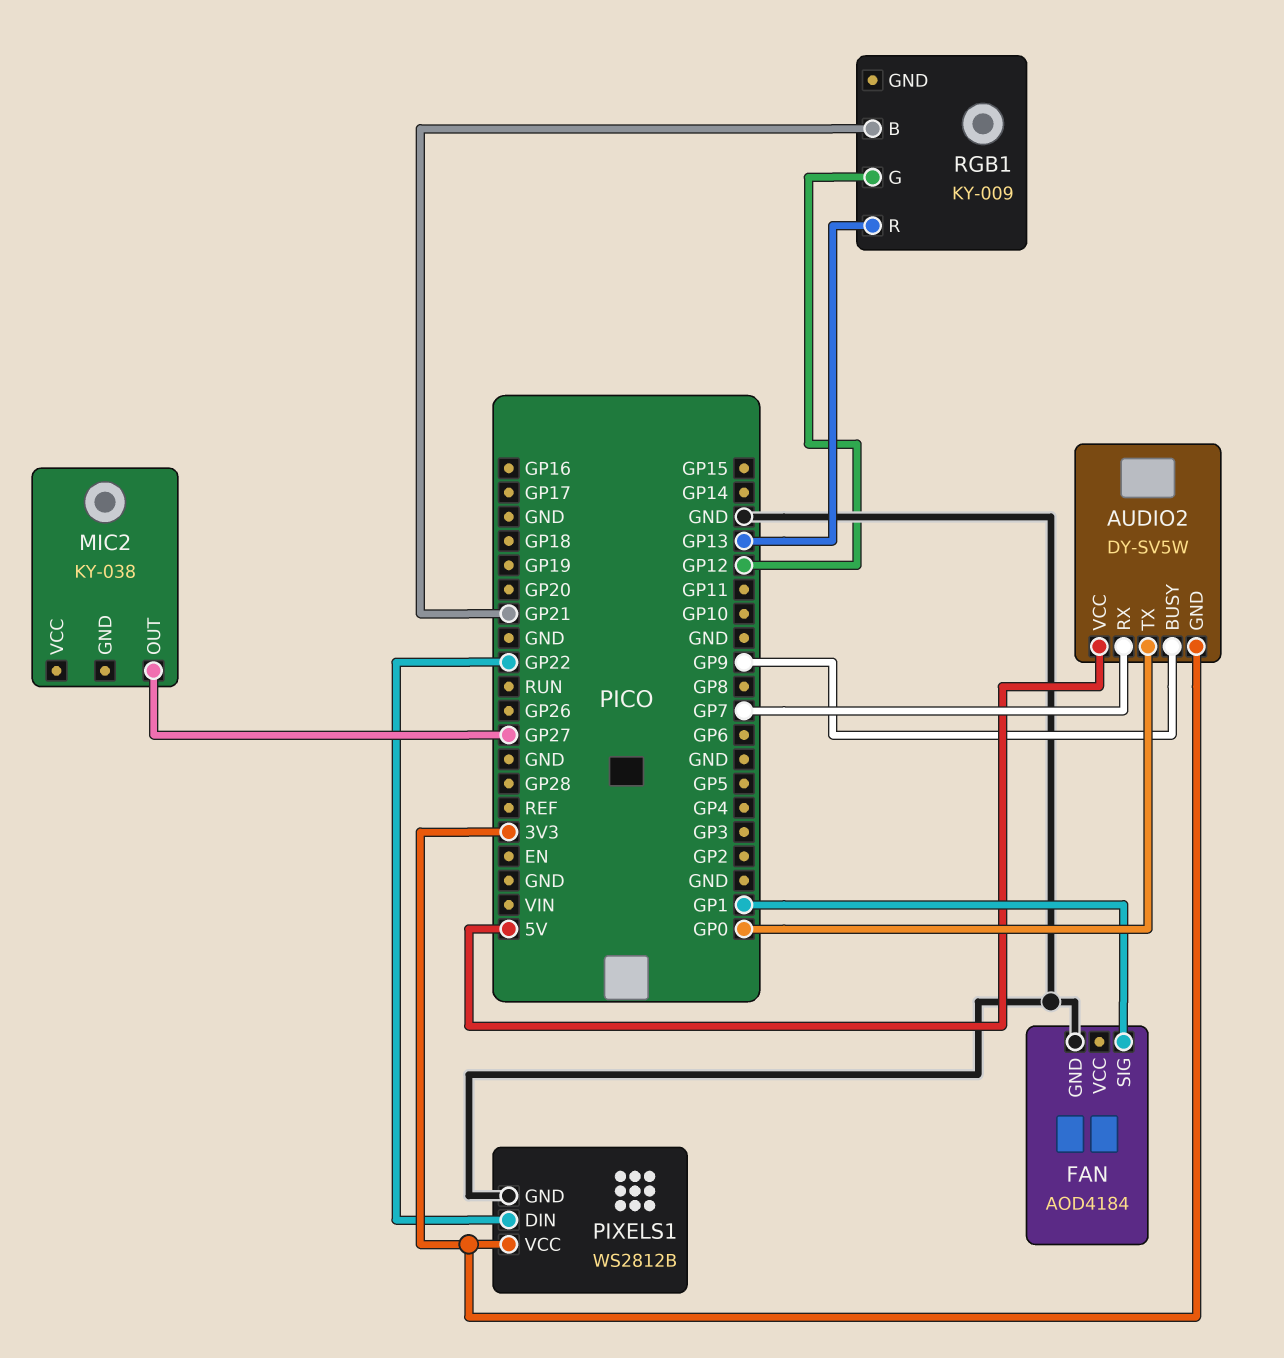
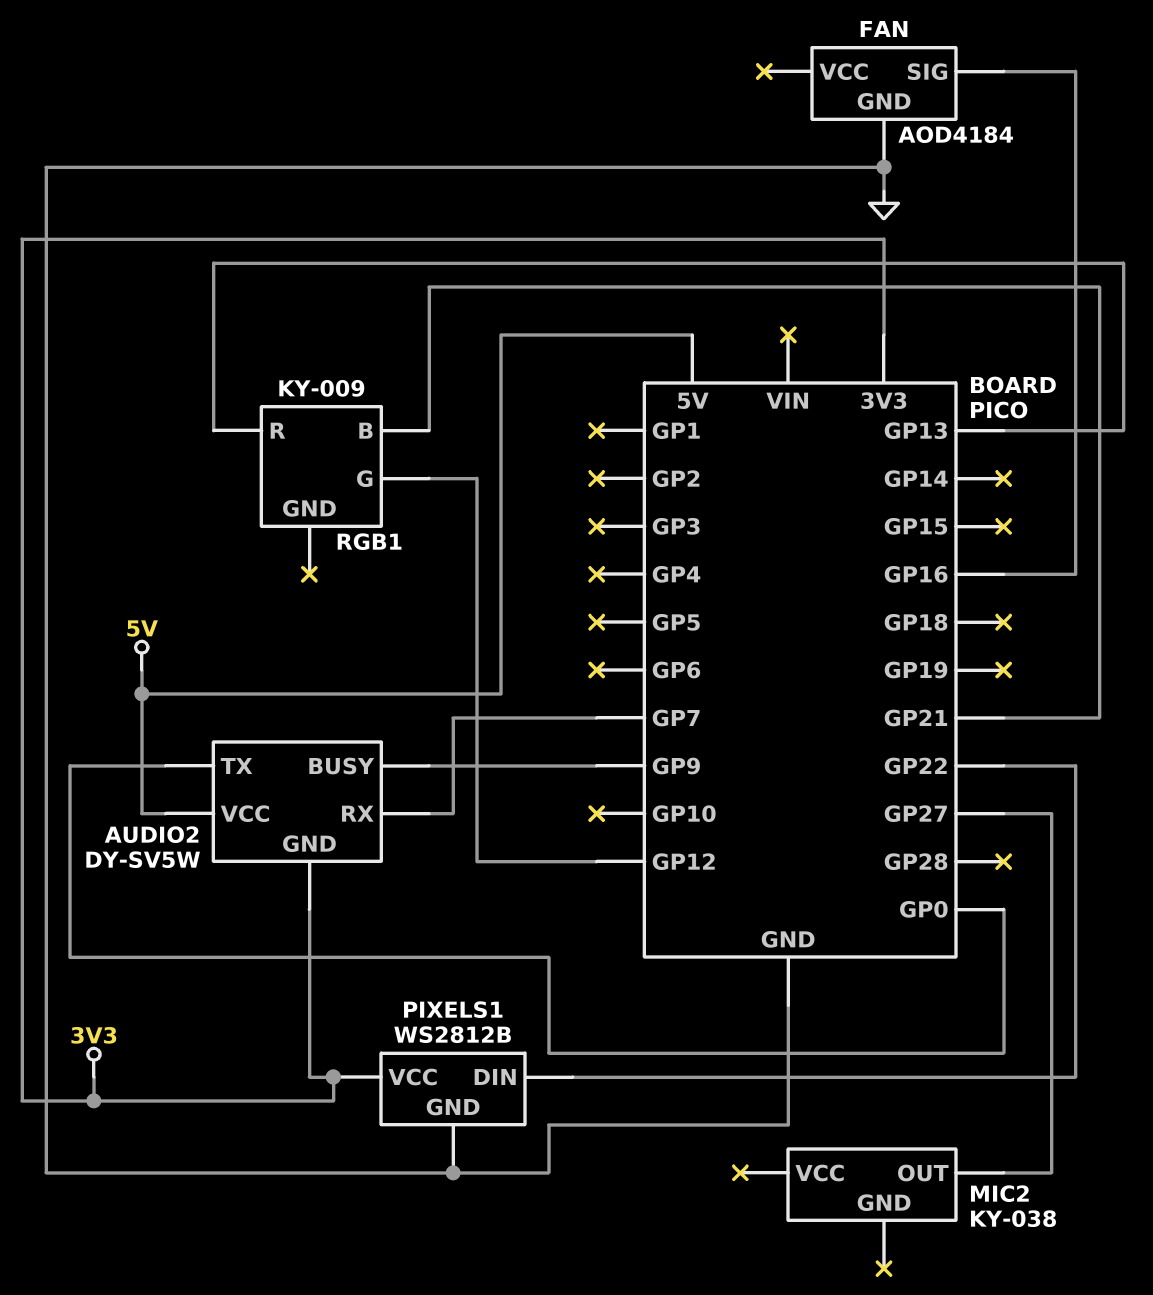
FAN pin SIG: GP1 -> GP16

